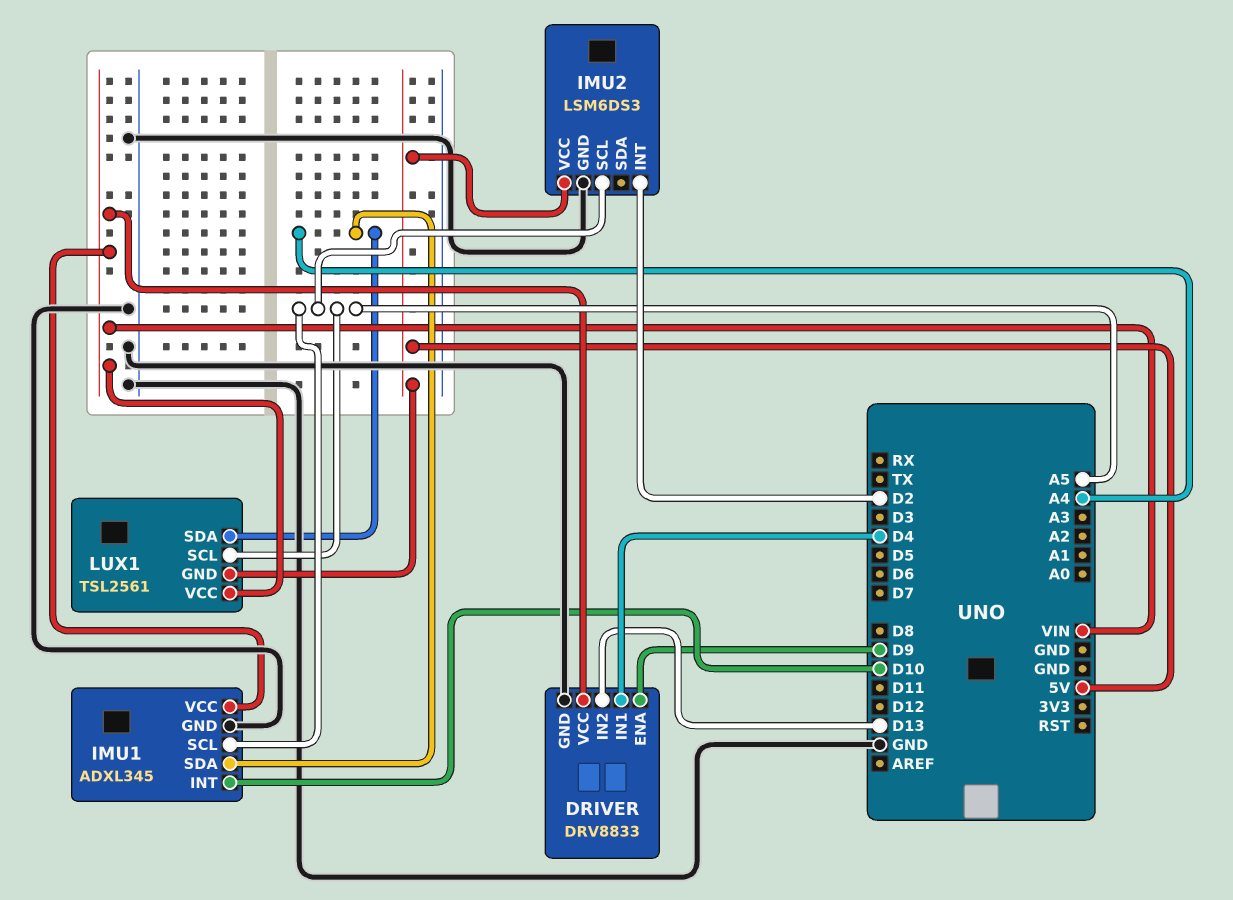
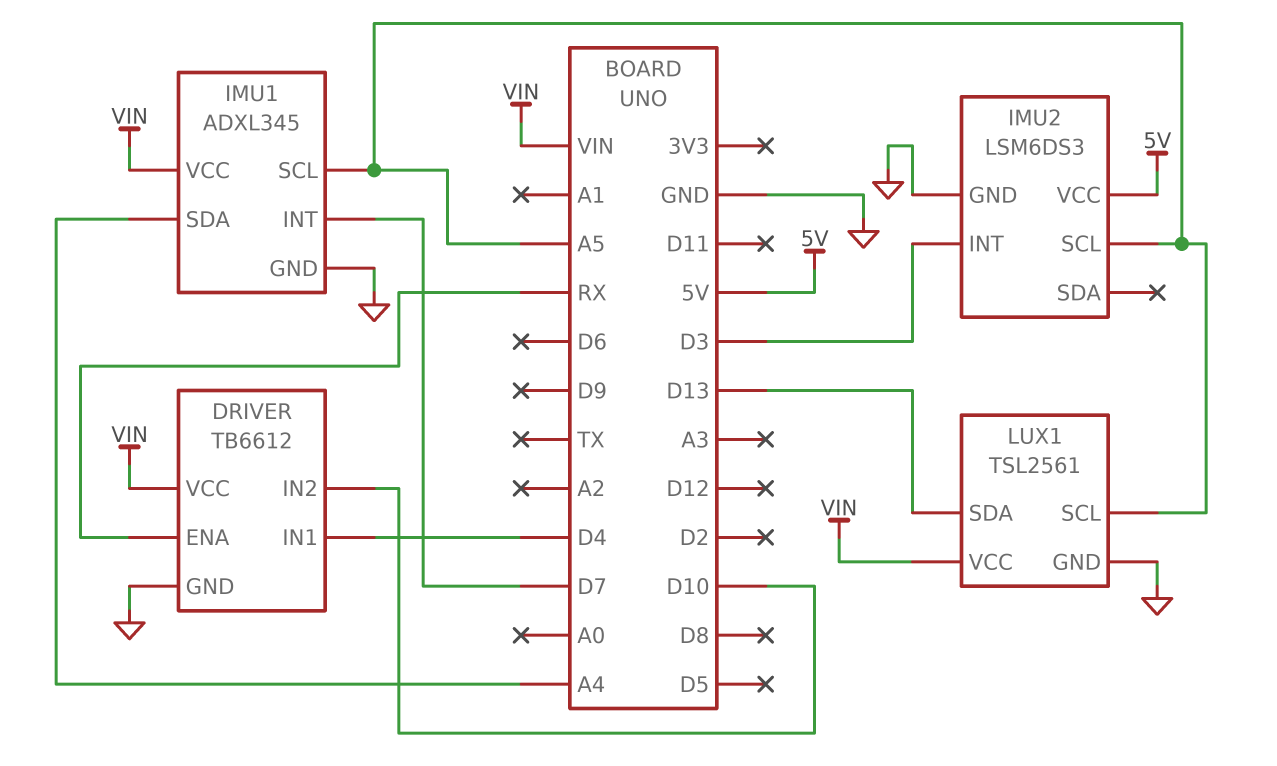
DRIVER: DRV8833 -> TB6612
DRIVER pin ENA: D9 -> RX
DRIVER pin IN2: D13 -> D10
IMU1 pin INT: D10 -> D7
IMU2 pin INT: D2 -> D3
LUX1 pin GND: 5V -> GND
LUX1 pin SDA: A4 -> D13

